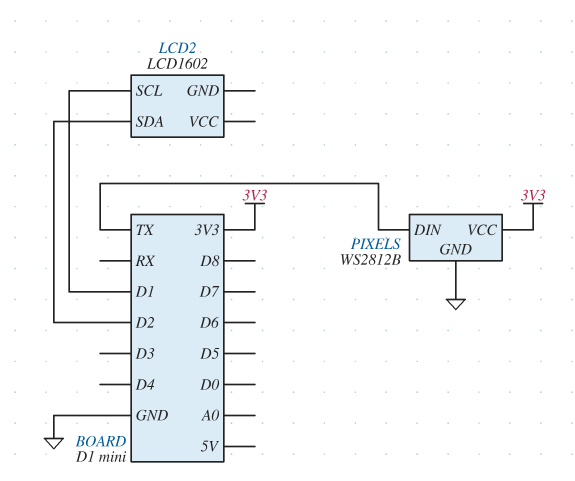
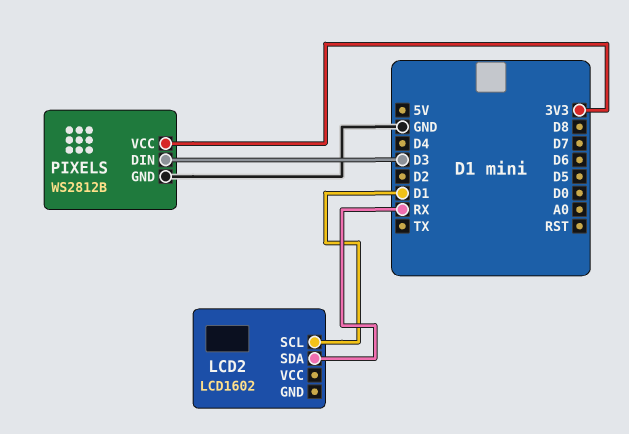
LCD2 pin SDA: D2 -> RX
PIXELS pin DIN: TX -> D3

